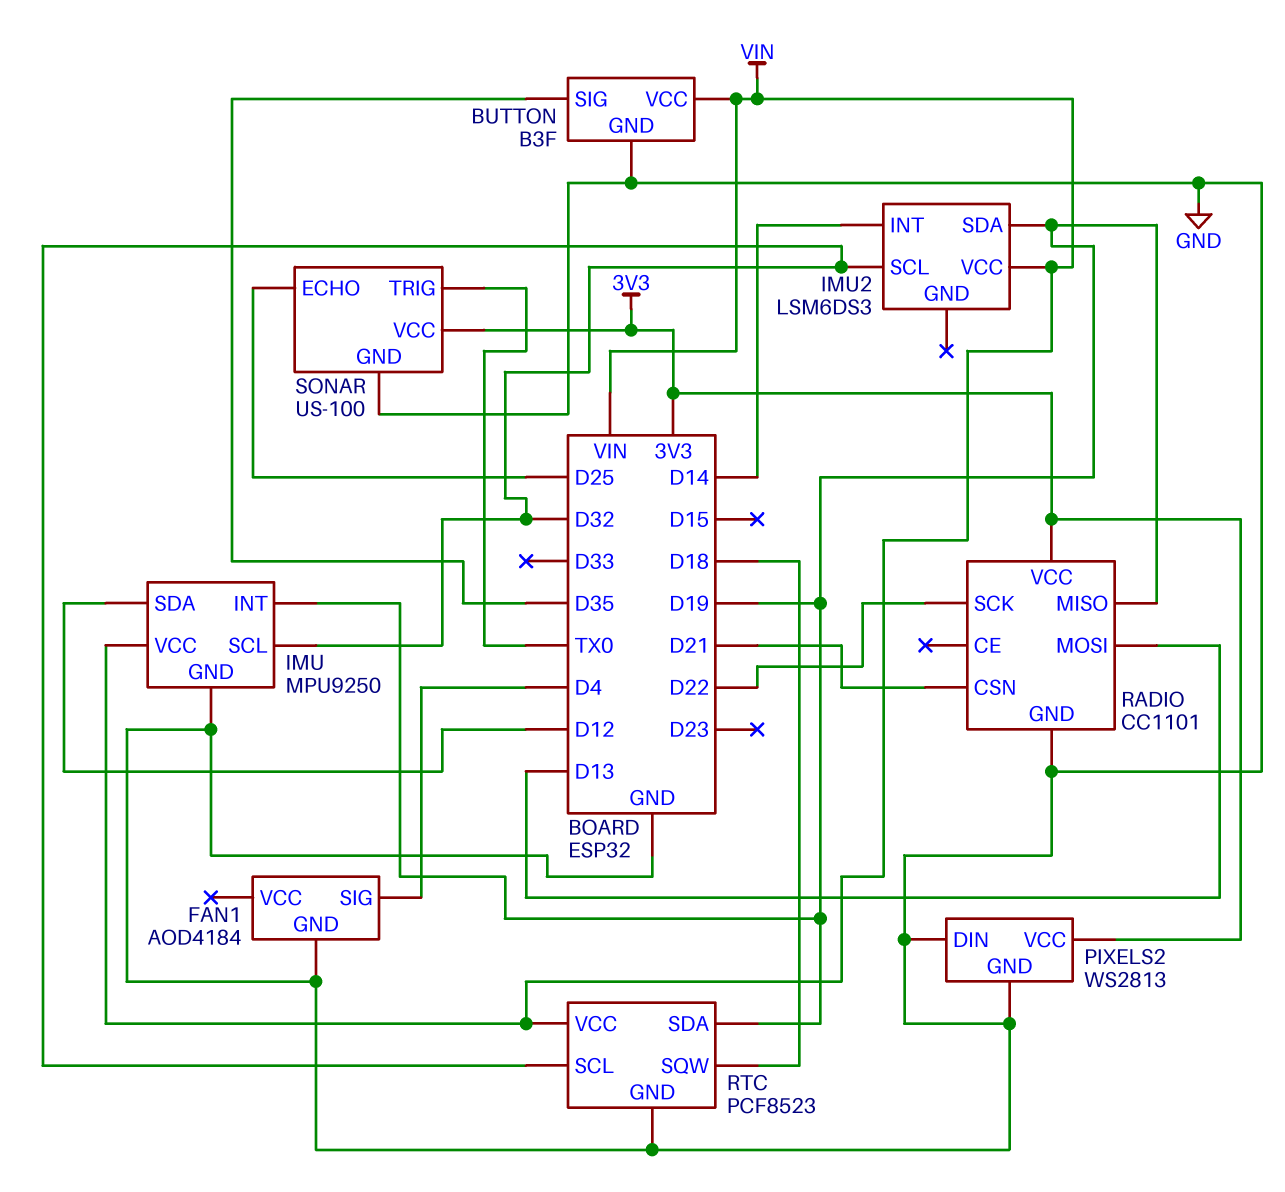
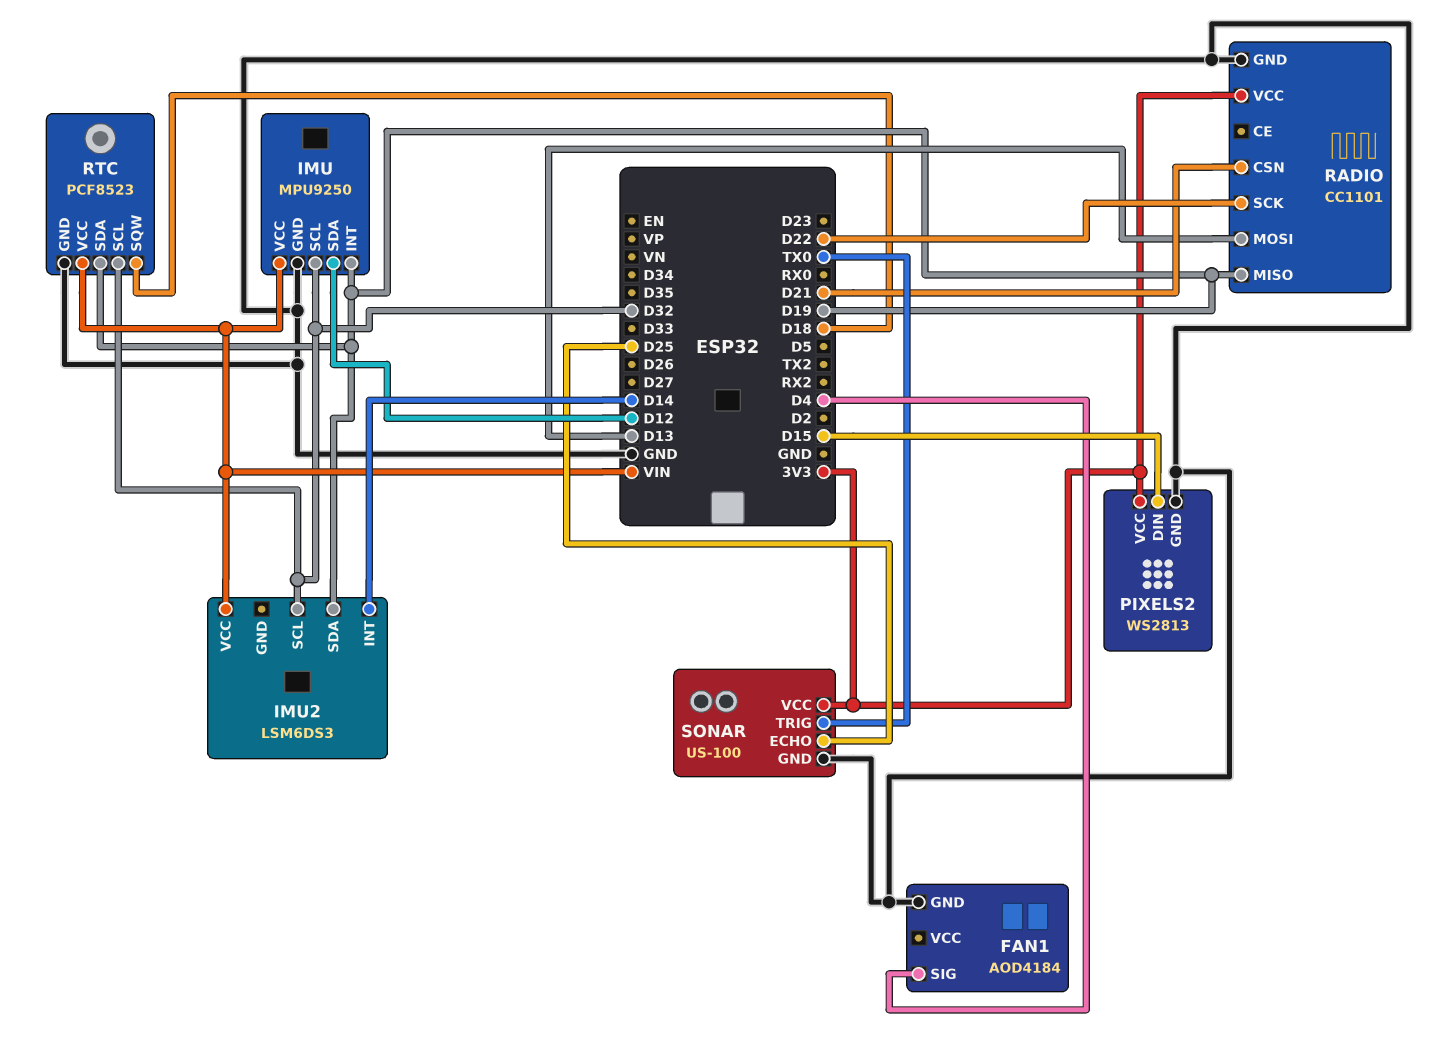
BUTTON: B3F -> none
BUTTON pin GND: GND -> none
BUTTON pin SIG: D35 -> none
BUTTON pin VCC: VIN -> none
PIXELS2 pin DIN: GND -> D15

